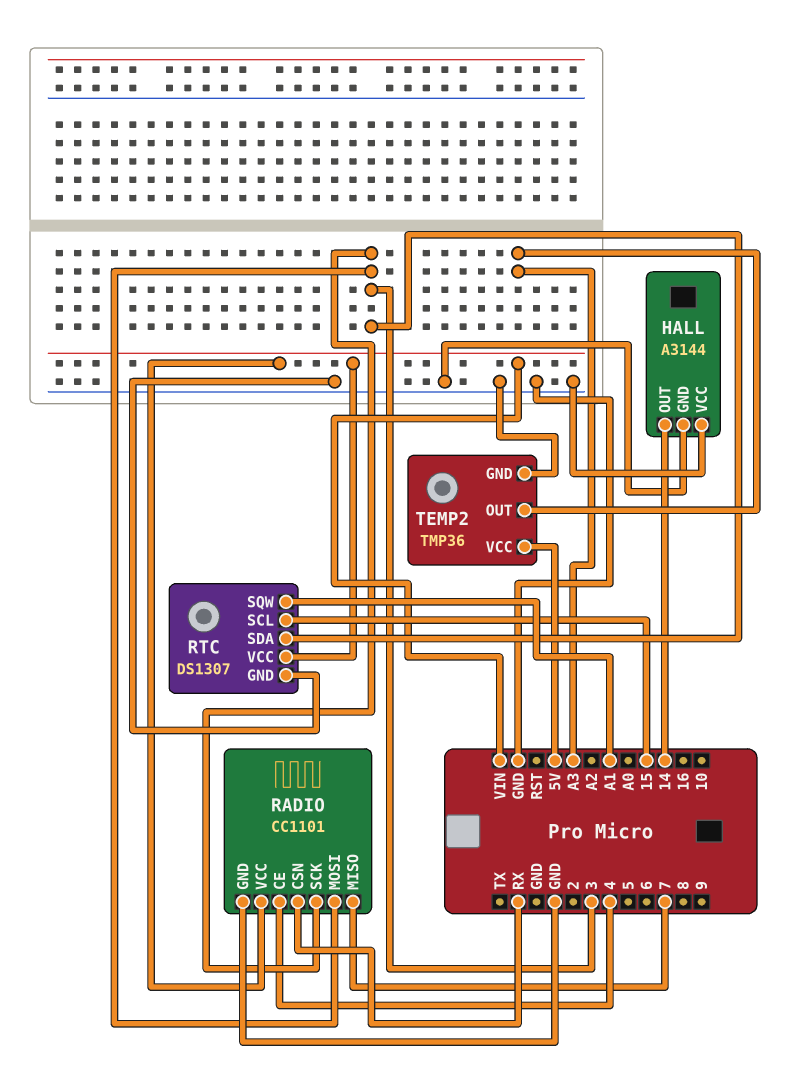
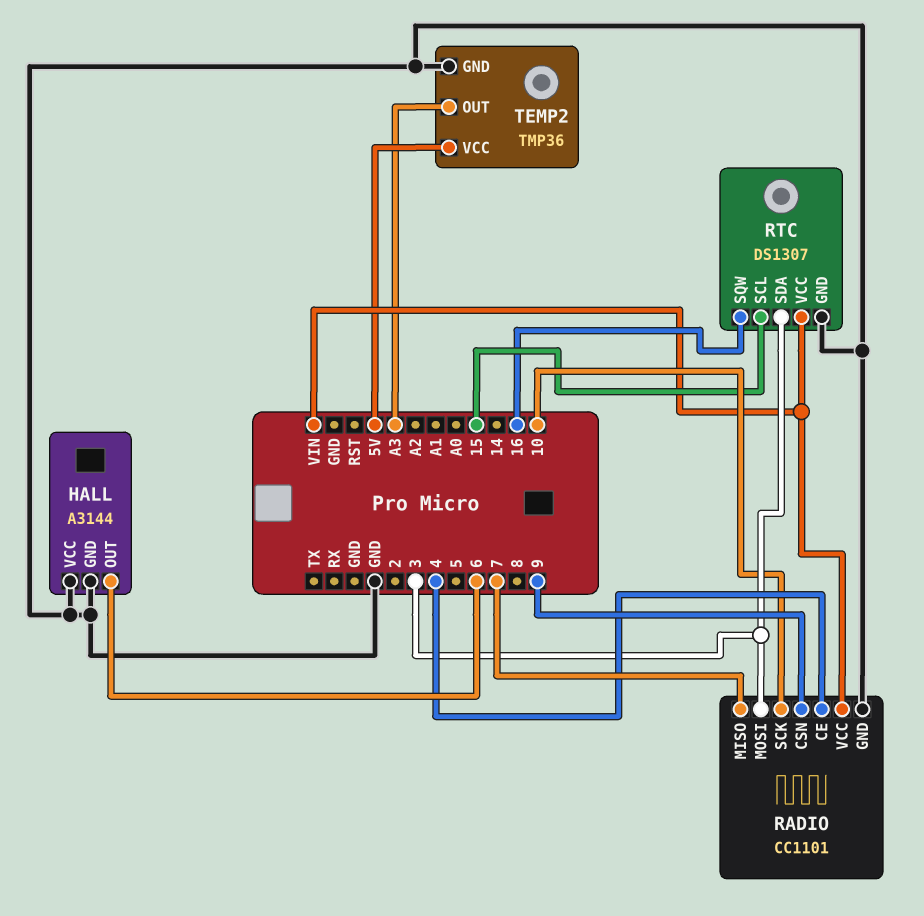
HALL pin OUT: 14 -> 6
RADIO pin CSN: RX -> 9
RADIO pin SCK: 3 -> 10
RTC pin SQW: A1 -> 16

